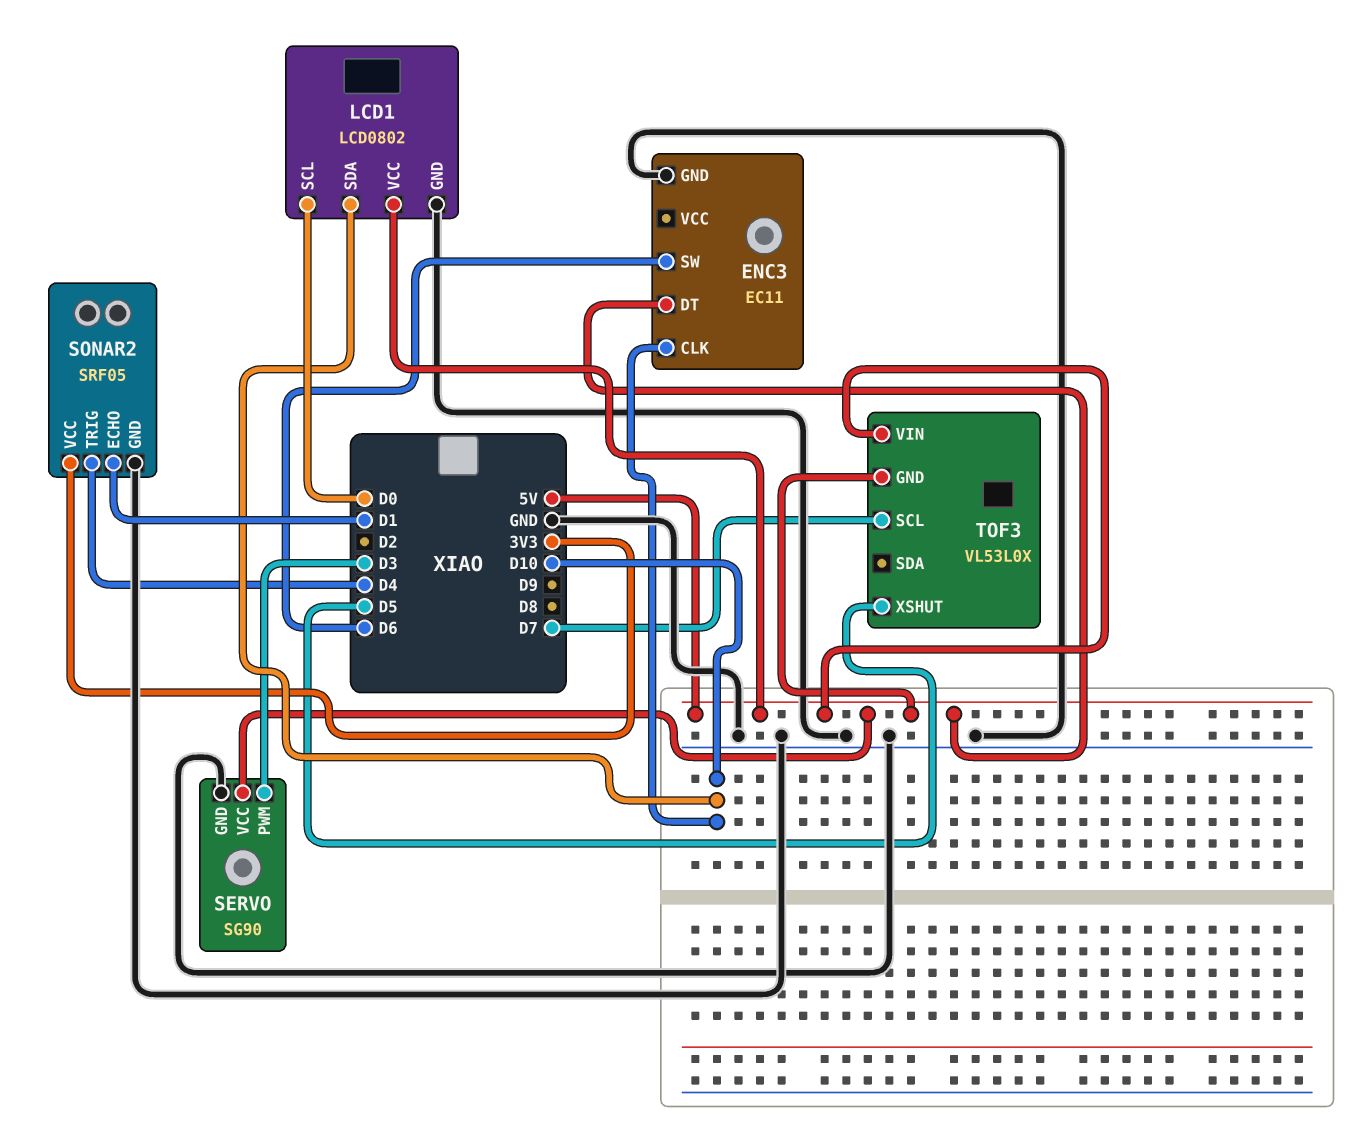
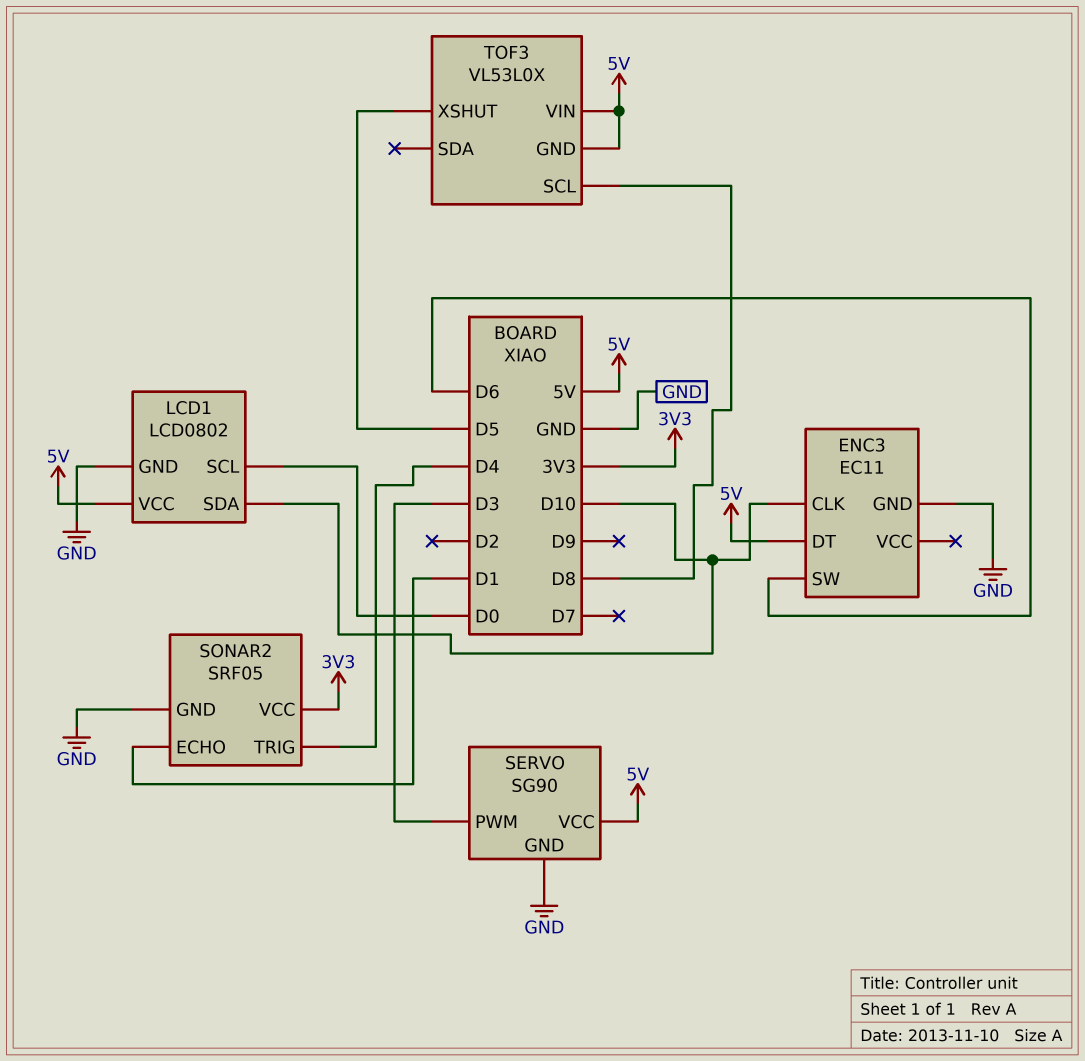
TOF3 pin SCL: D7 -> D8

